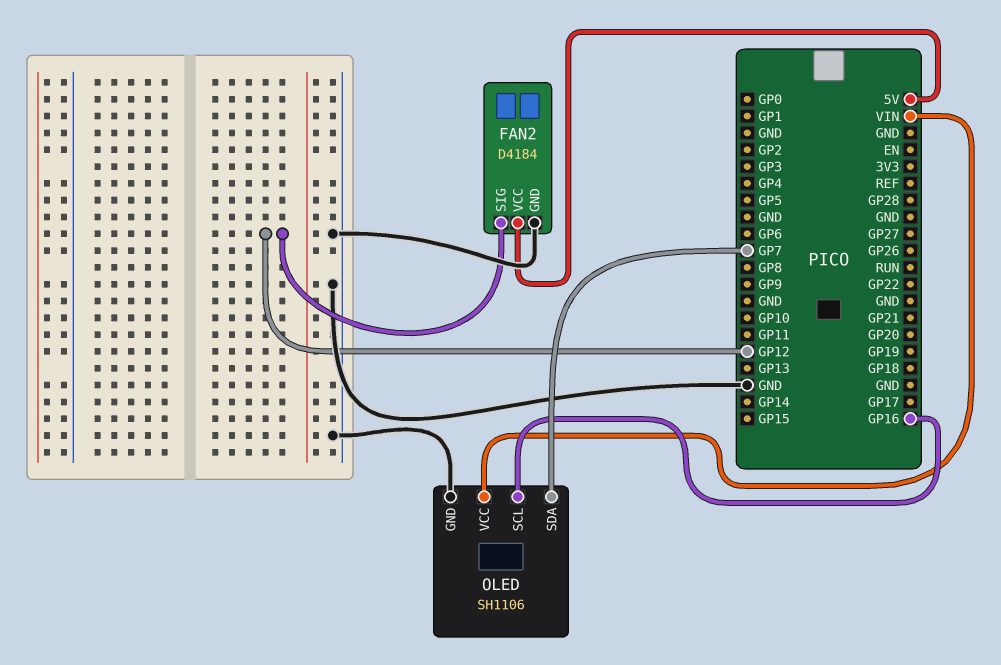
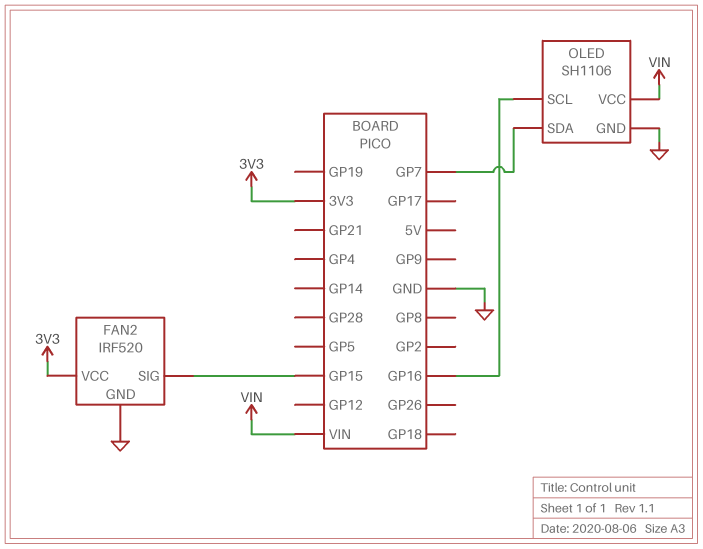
FAN2: D4184 -> IRF520
FAN2 pin SIG: GP12 -> GP15
FAN2 pin VCC: 5V -> 3V3

